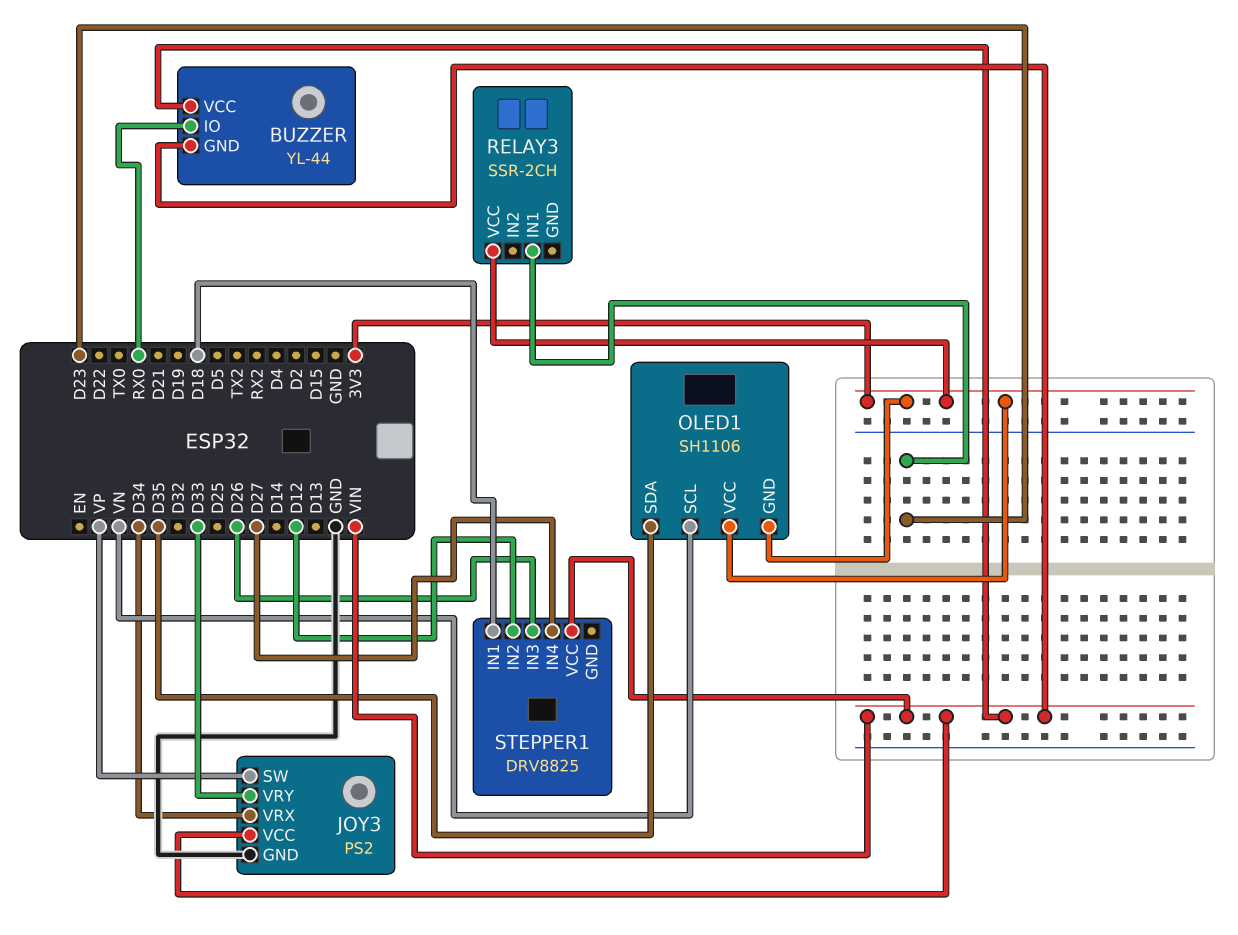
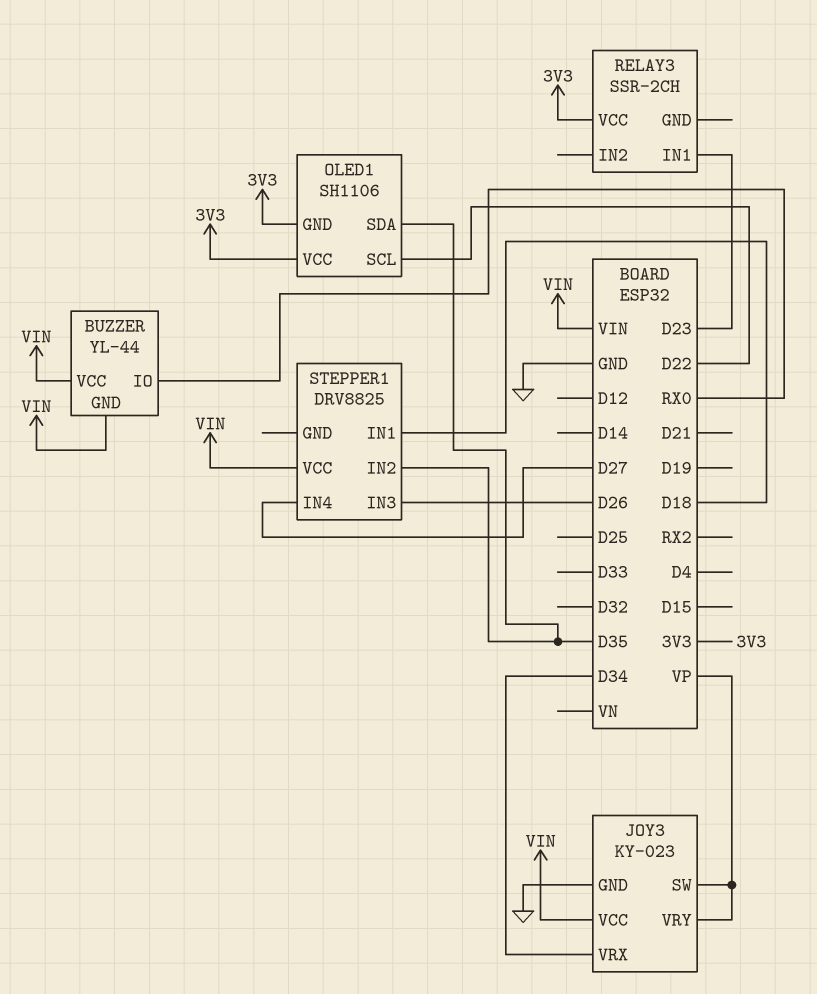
JOY3: PS2 -> KY-023
JOY3 pin VRY: D33 -> VP
OLED1 pin SCL: VN -> D22
STEPPER1 pin IN2: D12 -> D35

